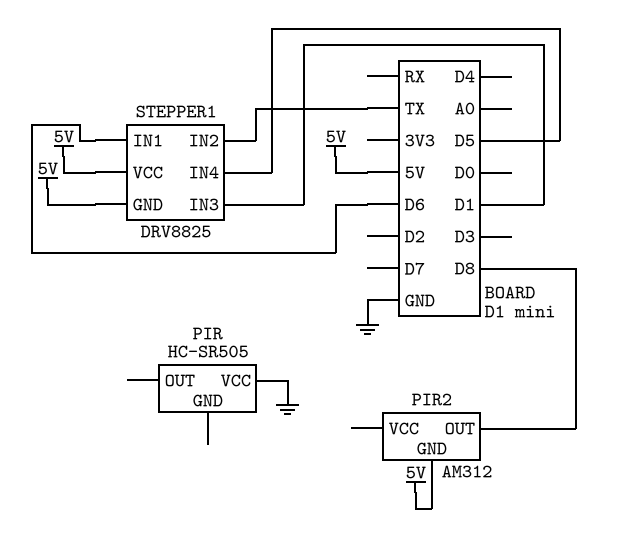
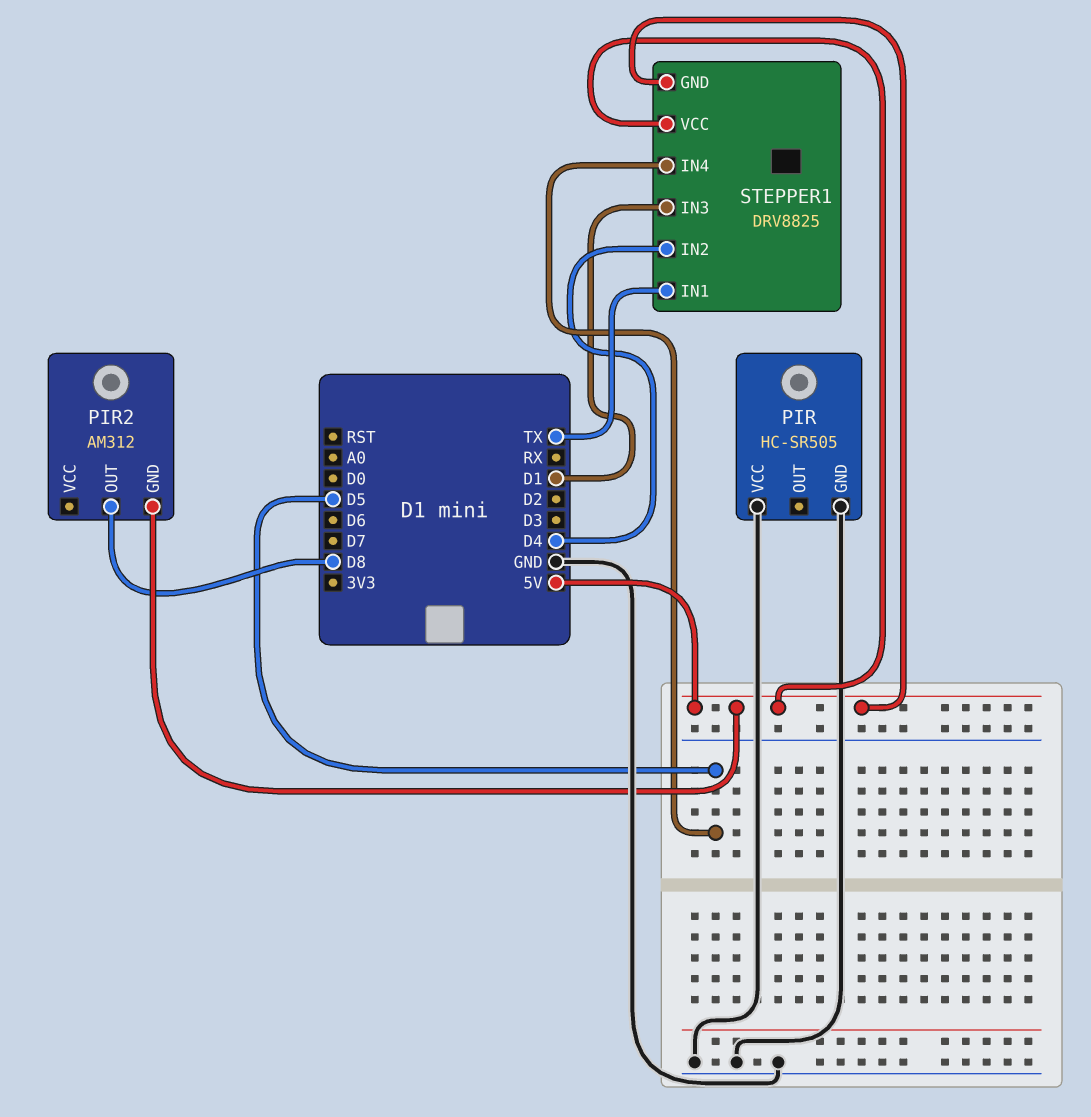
PIR pin GND: none -> GND
STEPPER1 pin IN1: D6 -> TX
STEPPER1 pin IN2: TX -> D4

